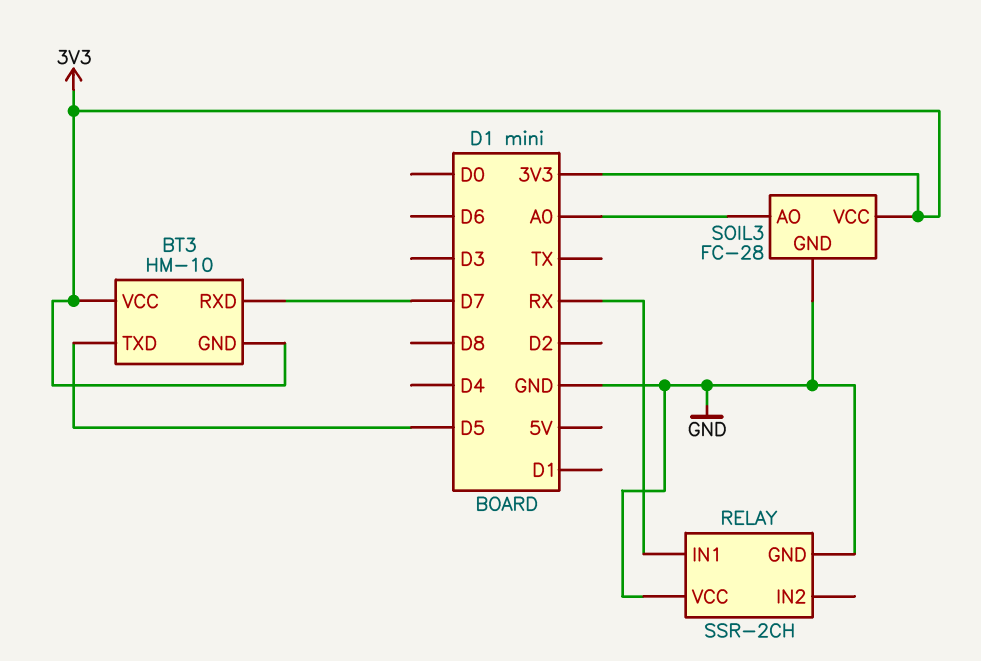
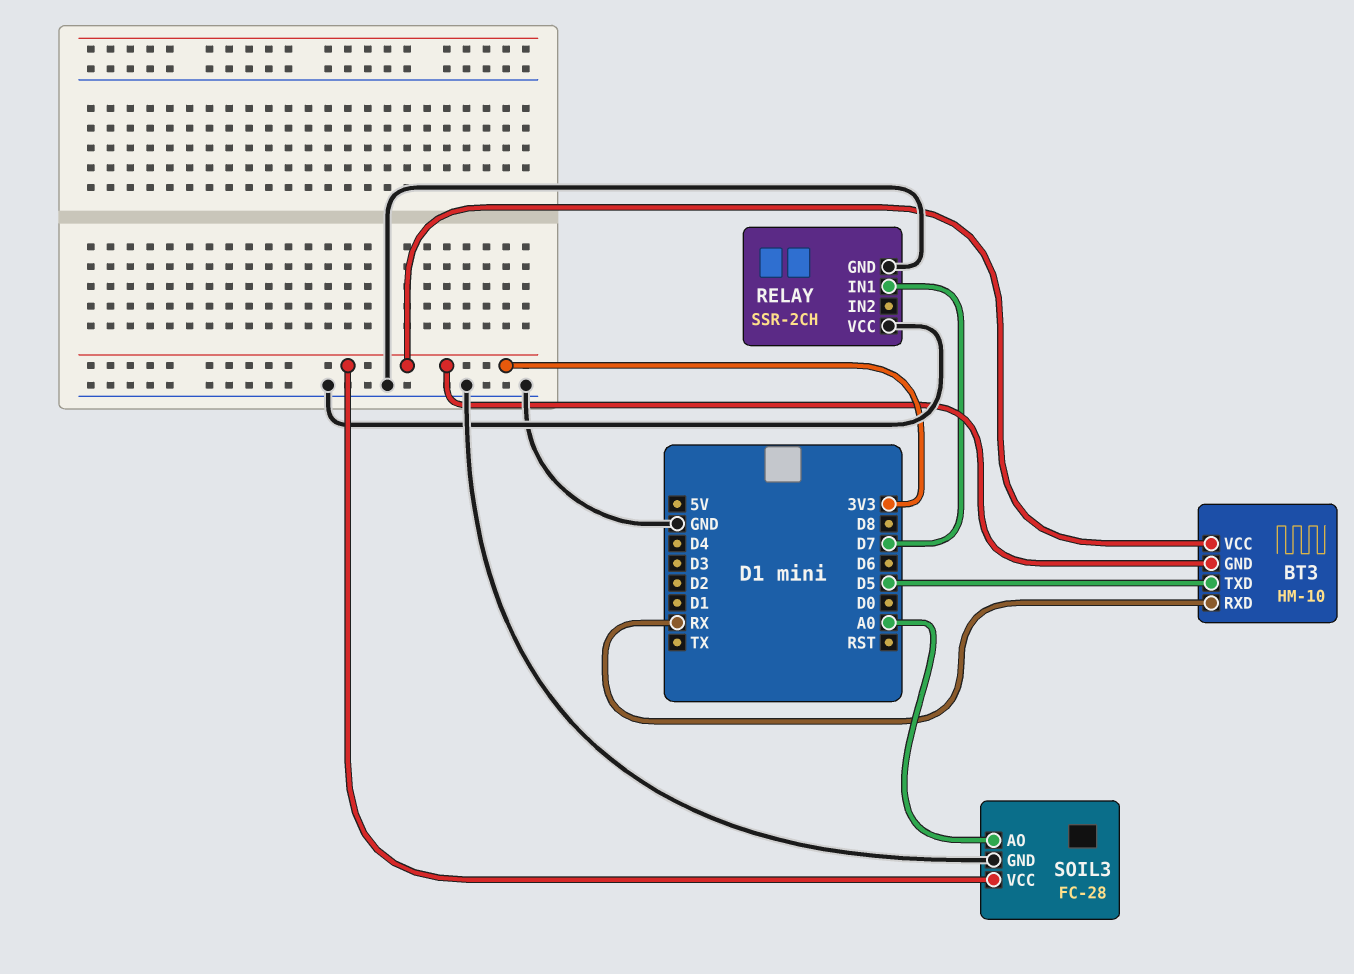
BT3 pin RXD: D7 -> RX
RELAY pin IN1: RX -> D7

